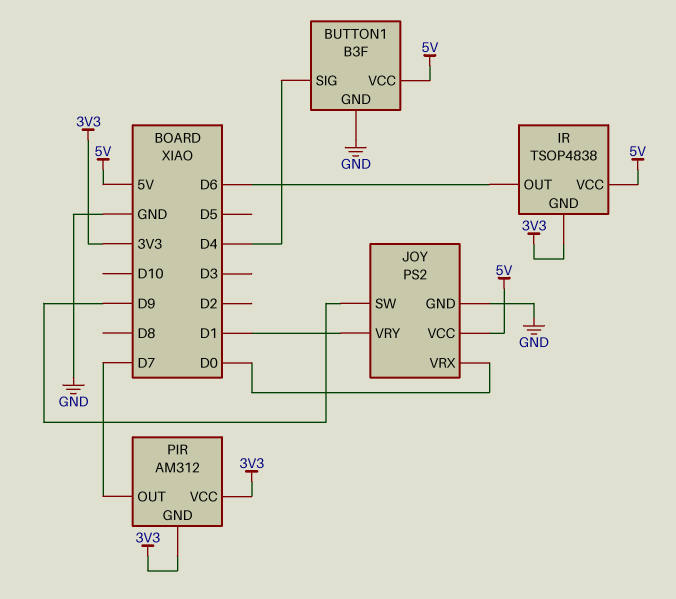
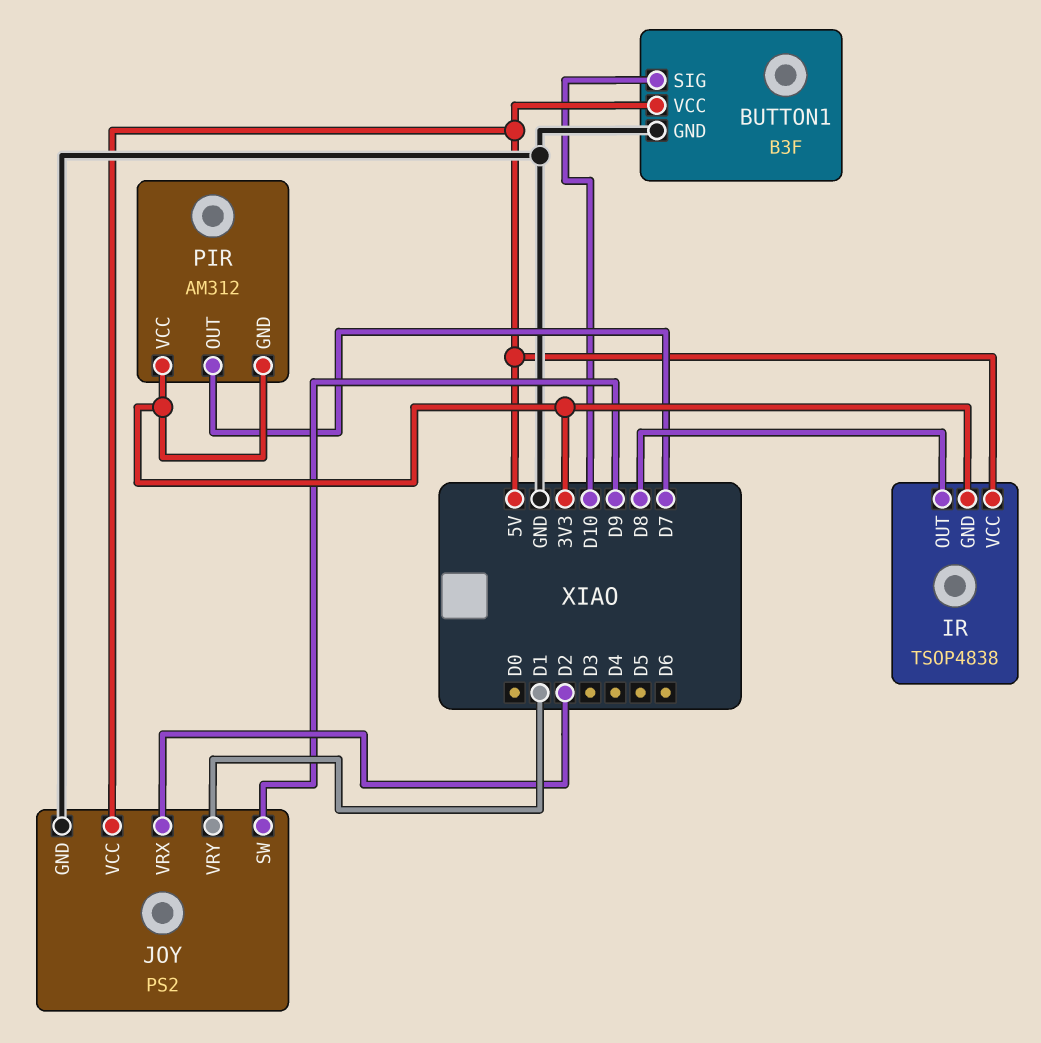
BUTTON1 pin SIG: D4 -> D10
IR pin OUT: D6 -> D8
JOY pin VRX: D0 -> D2

